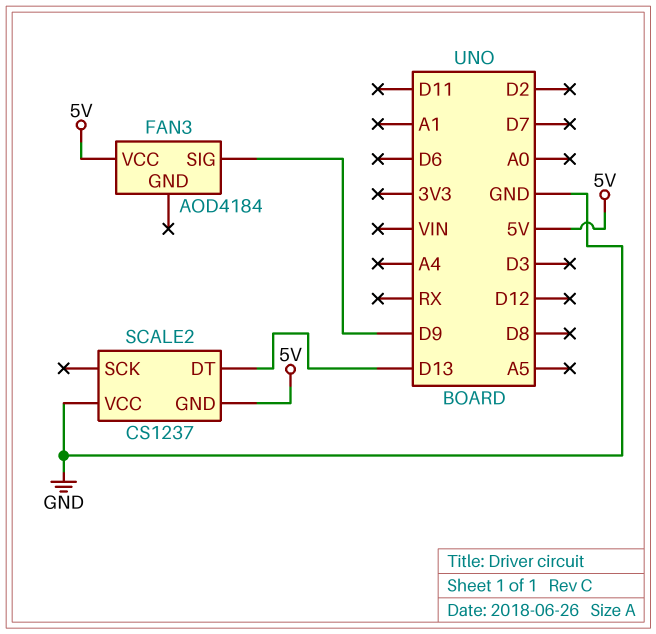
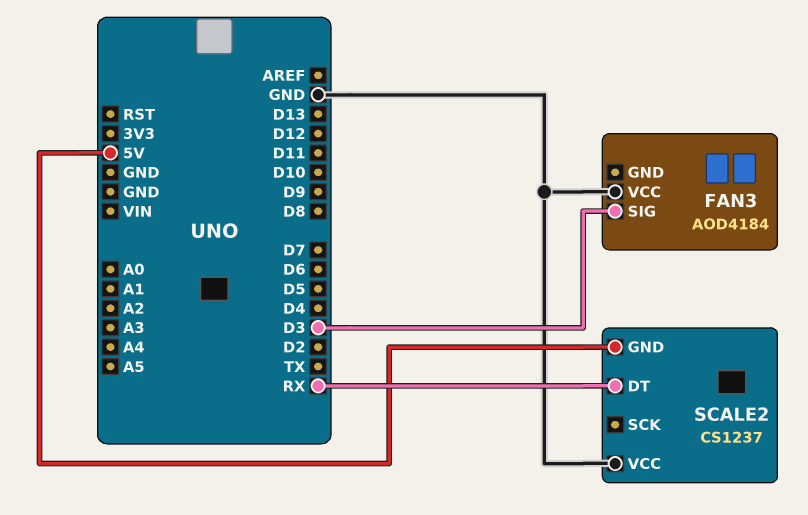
FAN3 pin SIG: D9 -> D3
FAN3 pin VCC: 5V -> GND
SCALE2 pin DT: D13 -> RX

